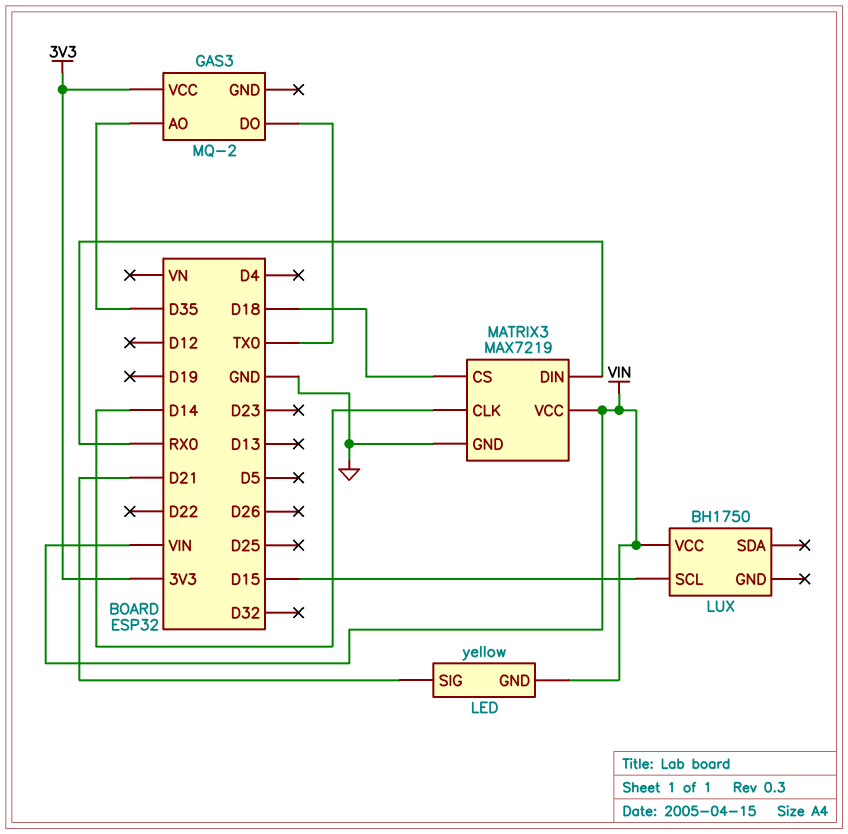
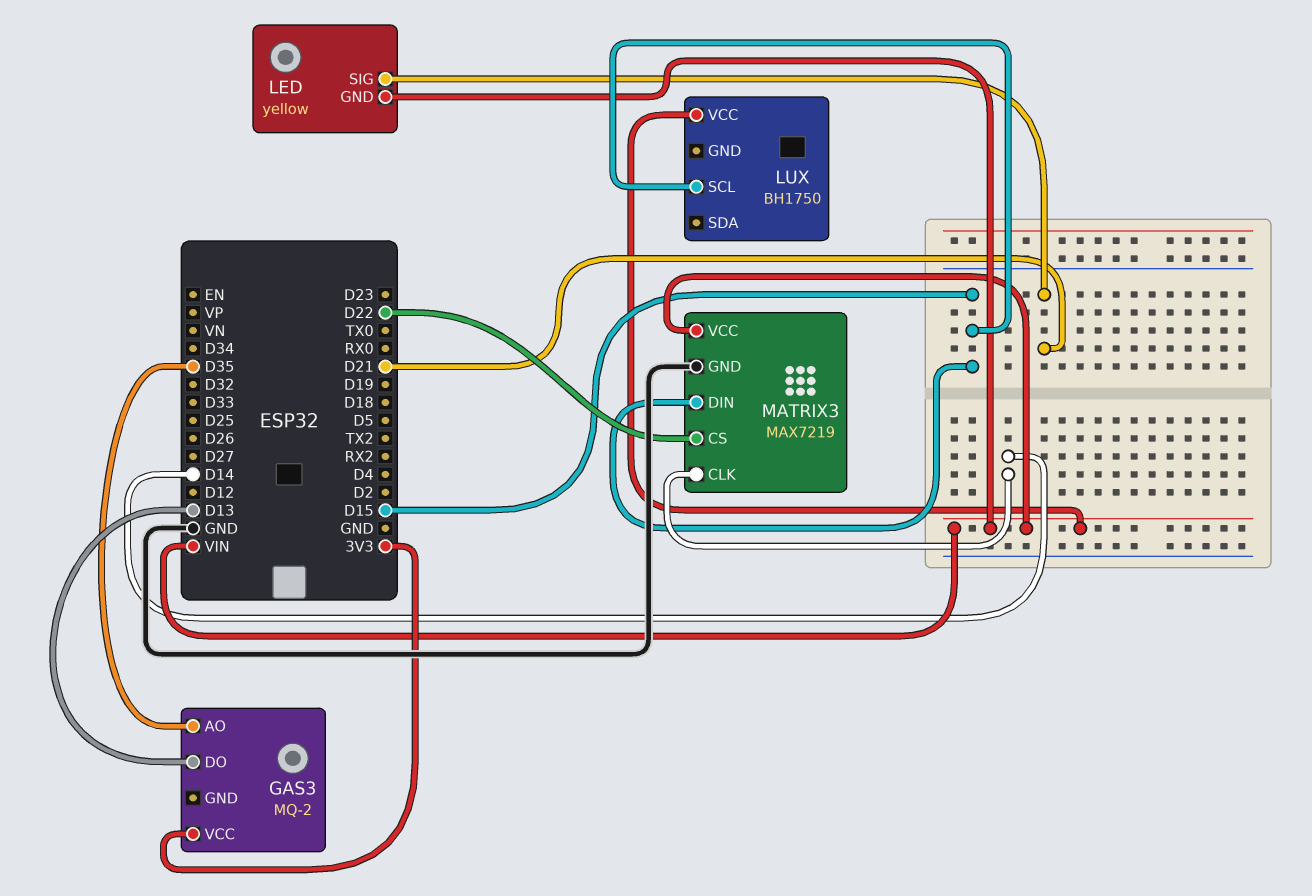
GAS3 pin DO: TX0 -> D13
MATRIX3 pin CS: D18 -> D22
MATRIX3 pin DIN: RX0 -> D15

